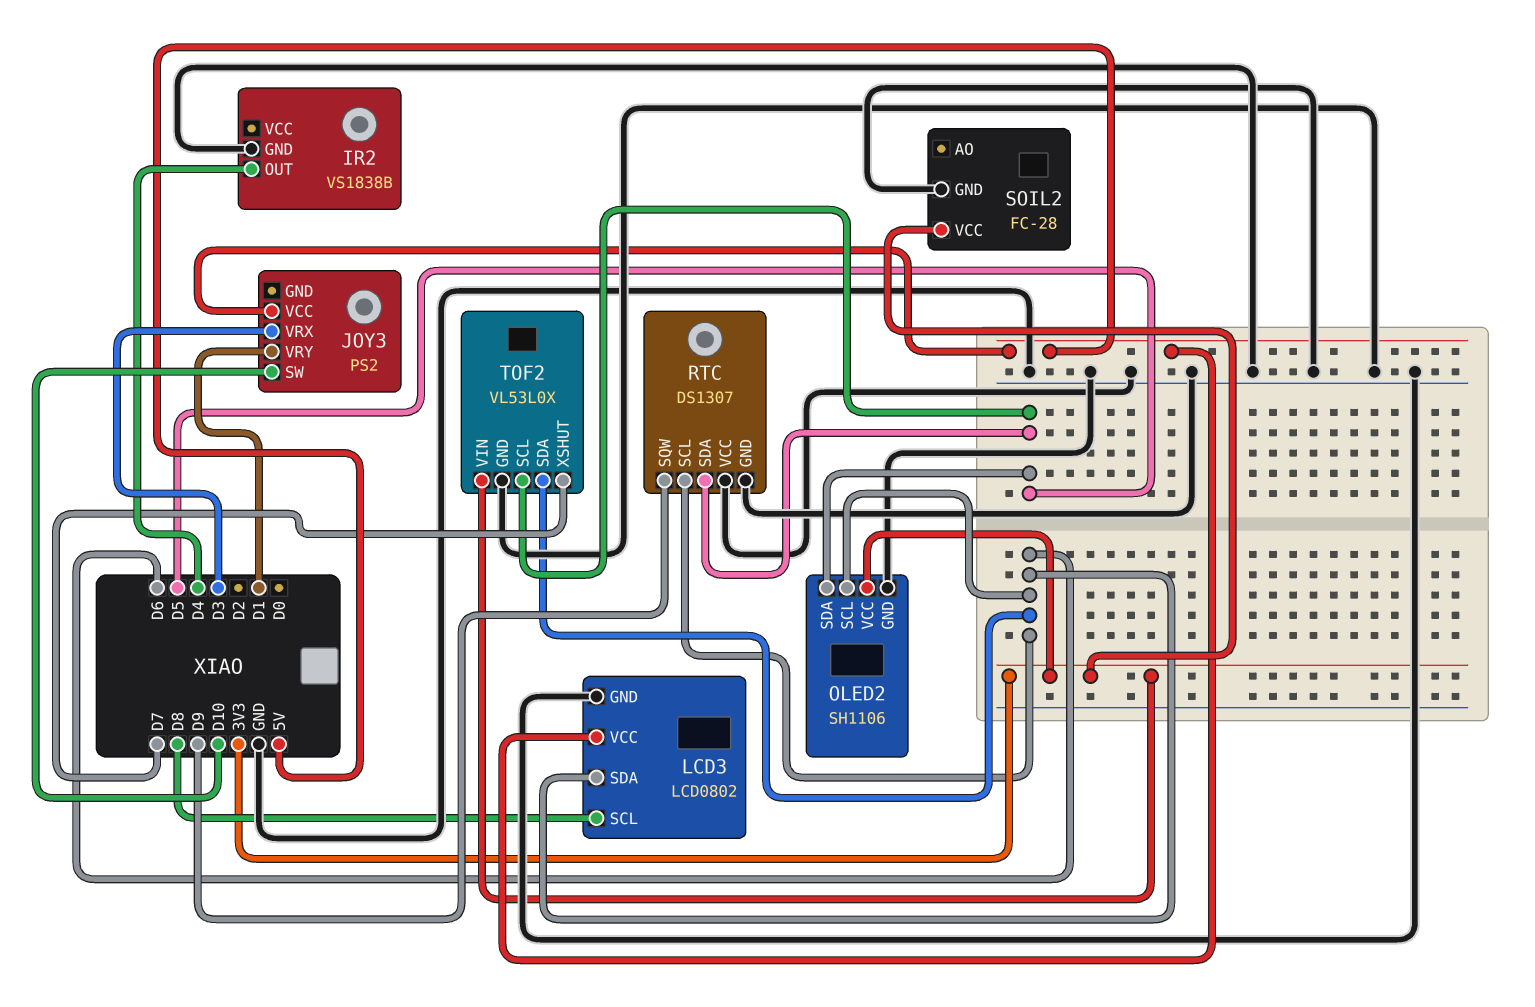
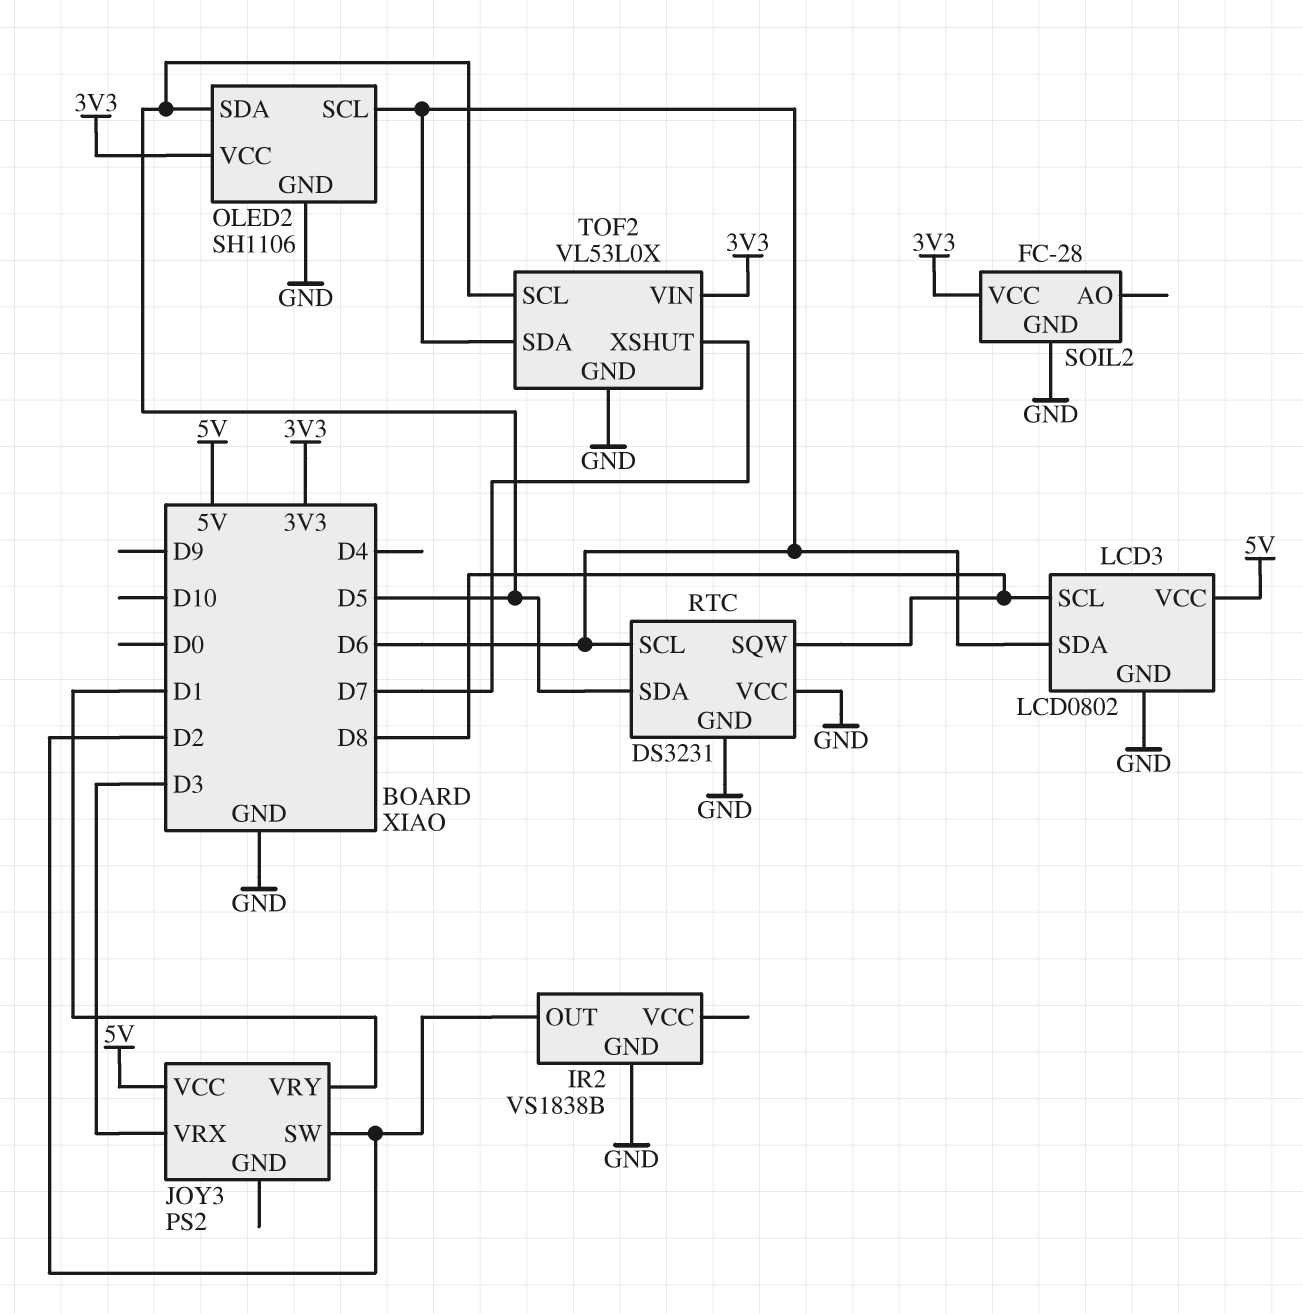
IR2 pin OUT: D4 -> D2
JOY3 pin SW: D10 -> D2
RTC: DS1307 -> DS3231
RTC pin SQW: D9 -> D8

